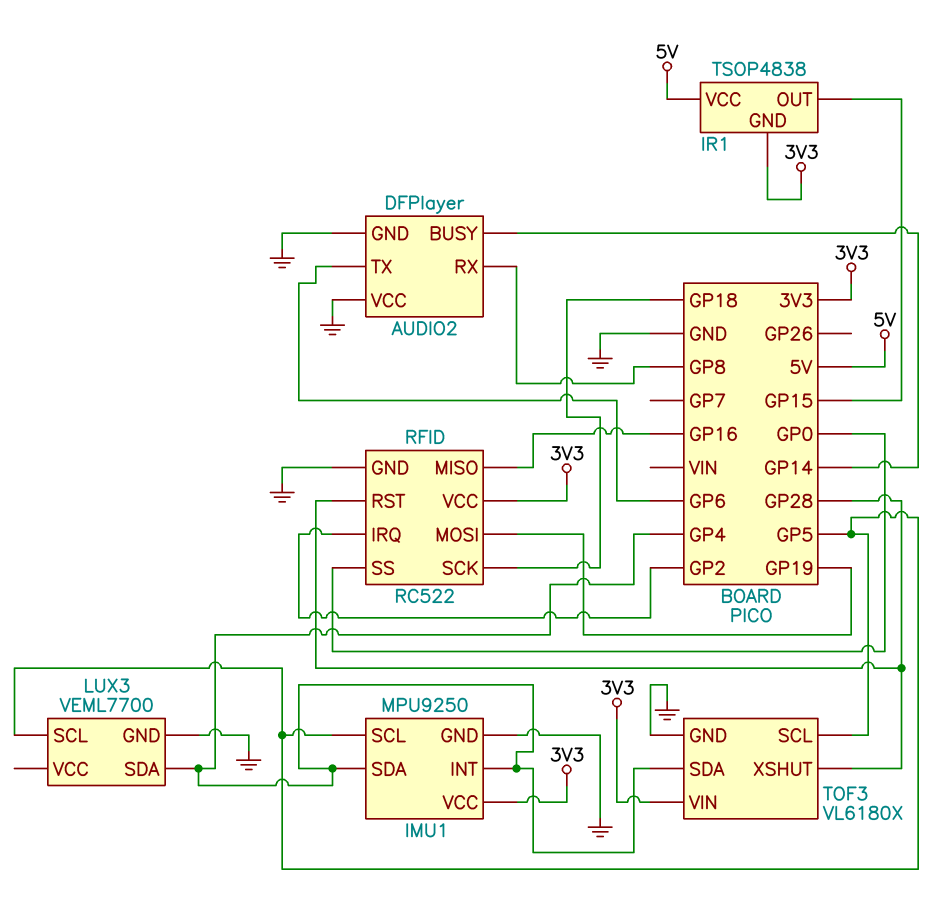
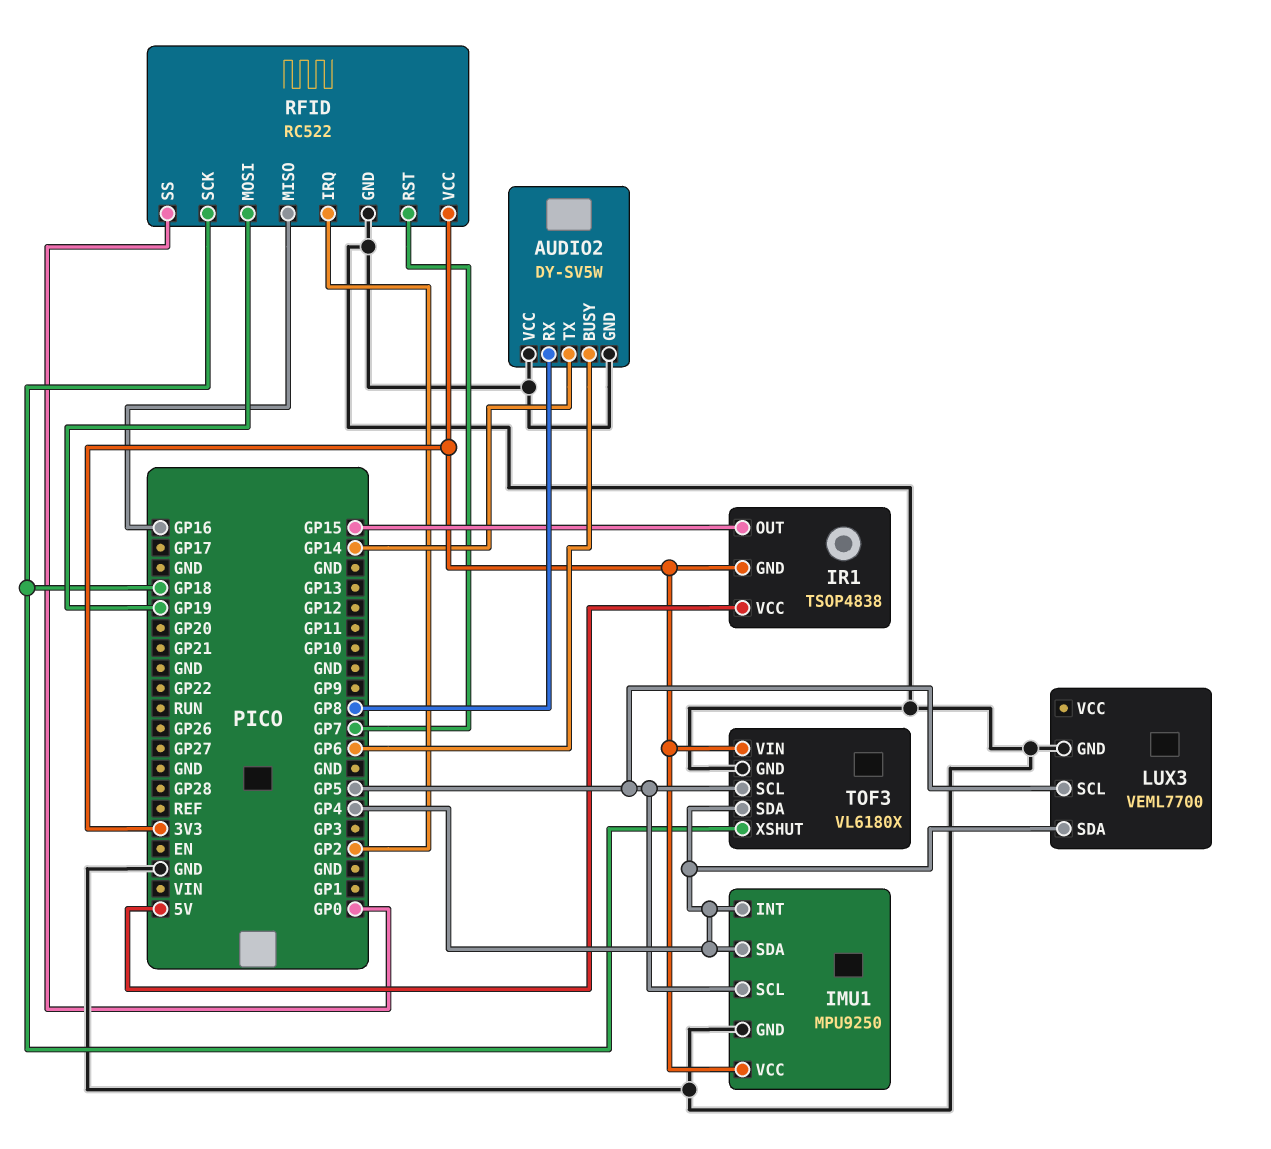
AUDIO2: DFPlayer -> DY-SV5W
AUDIO2 pin BUSY: GP14 -> GP6
AUDIO2 pin TX: GP6 -> GP14
RFID pin RST: GP28 -> GP7
TOF3 pin XSHUT: GP28 -> GP18

